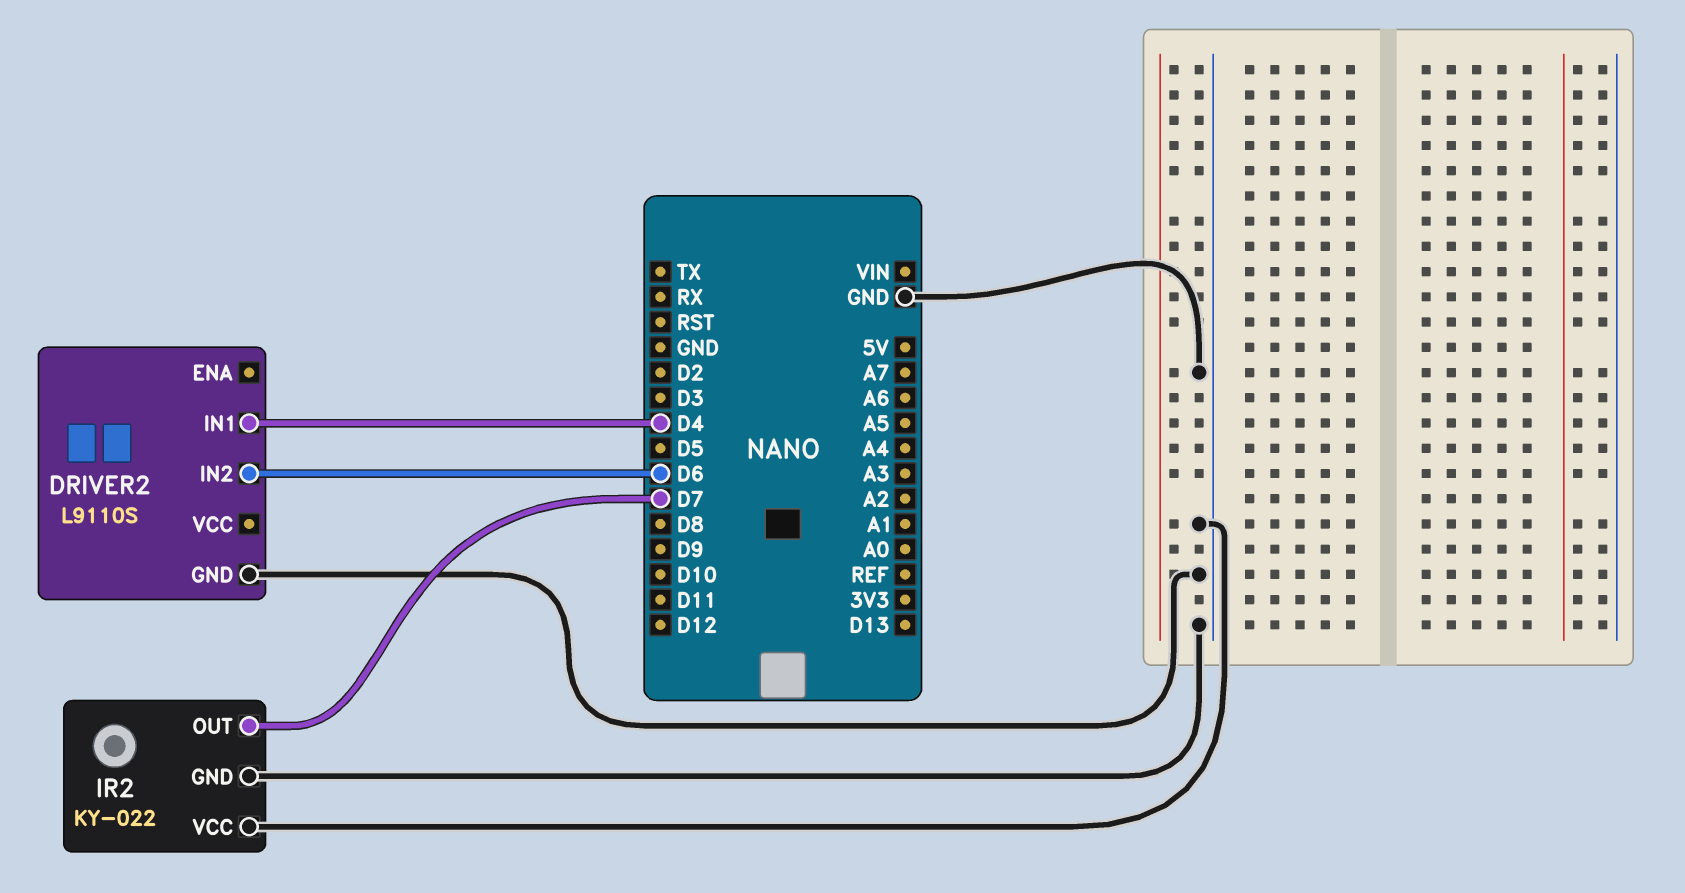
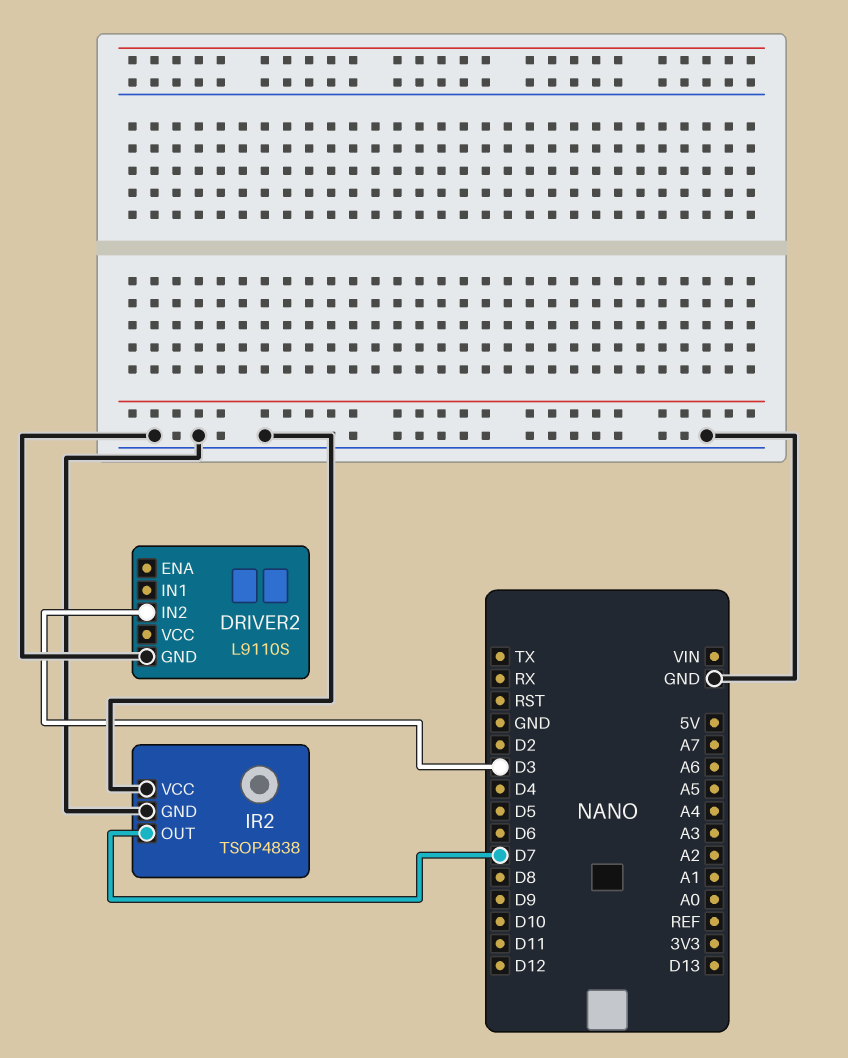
DRIVER2 pin IN1: D4 -> none
DRIVER2 pin IN2: D6 -> D3
IR2: KY-022 -> TSOP4838

